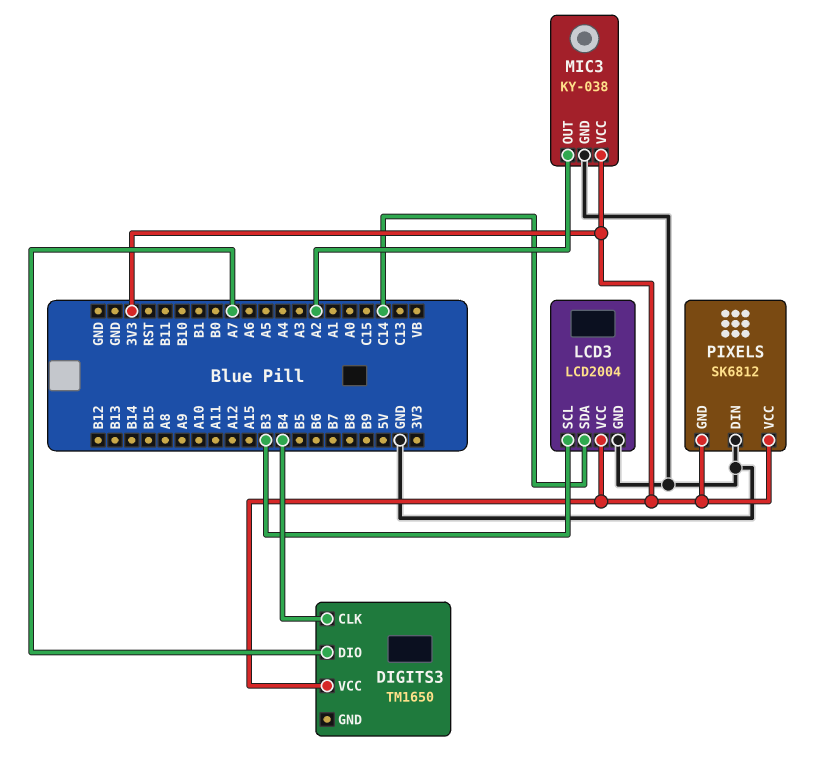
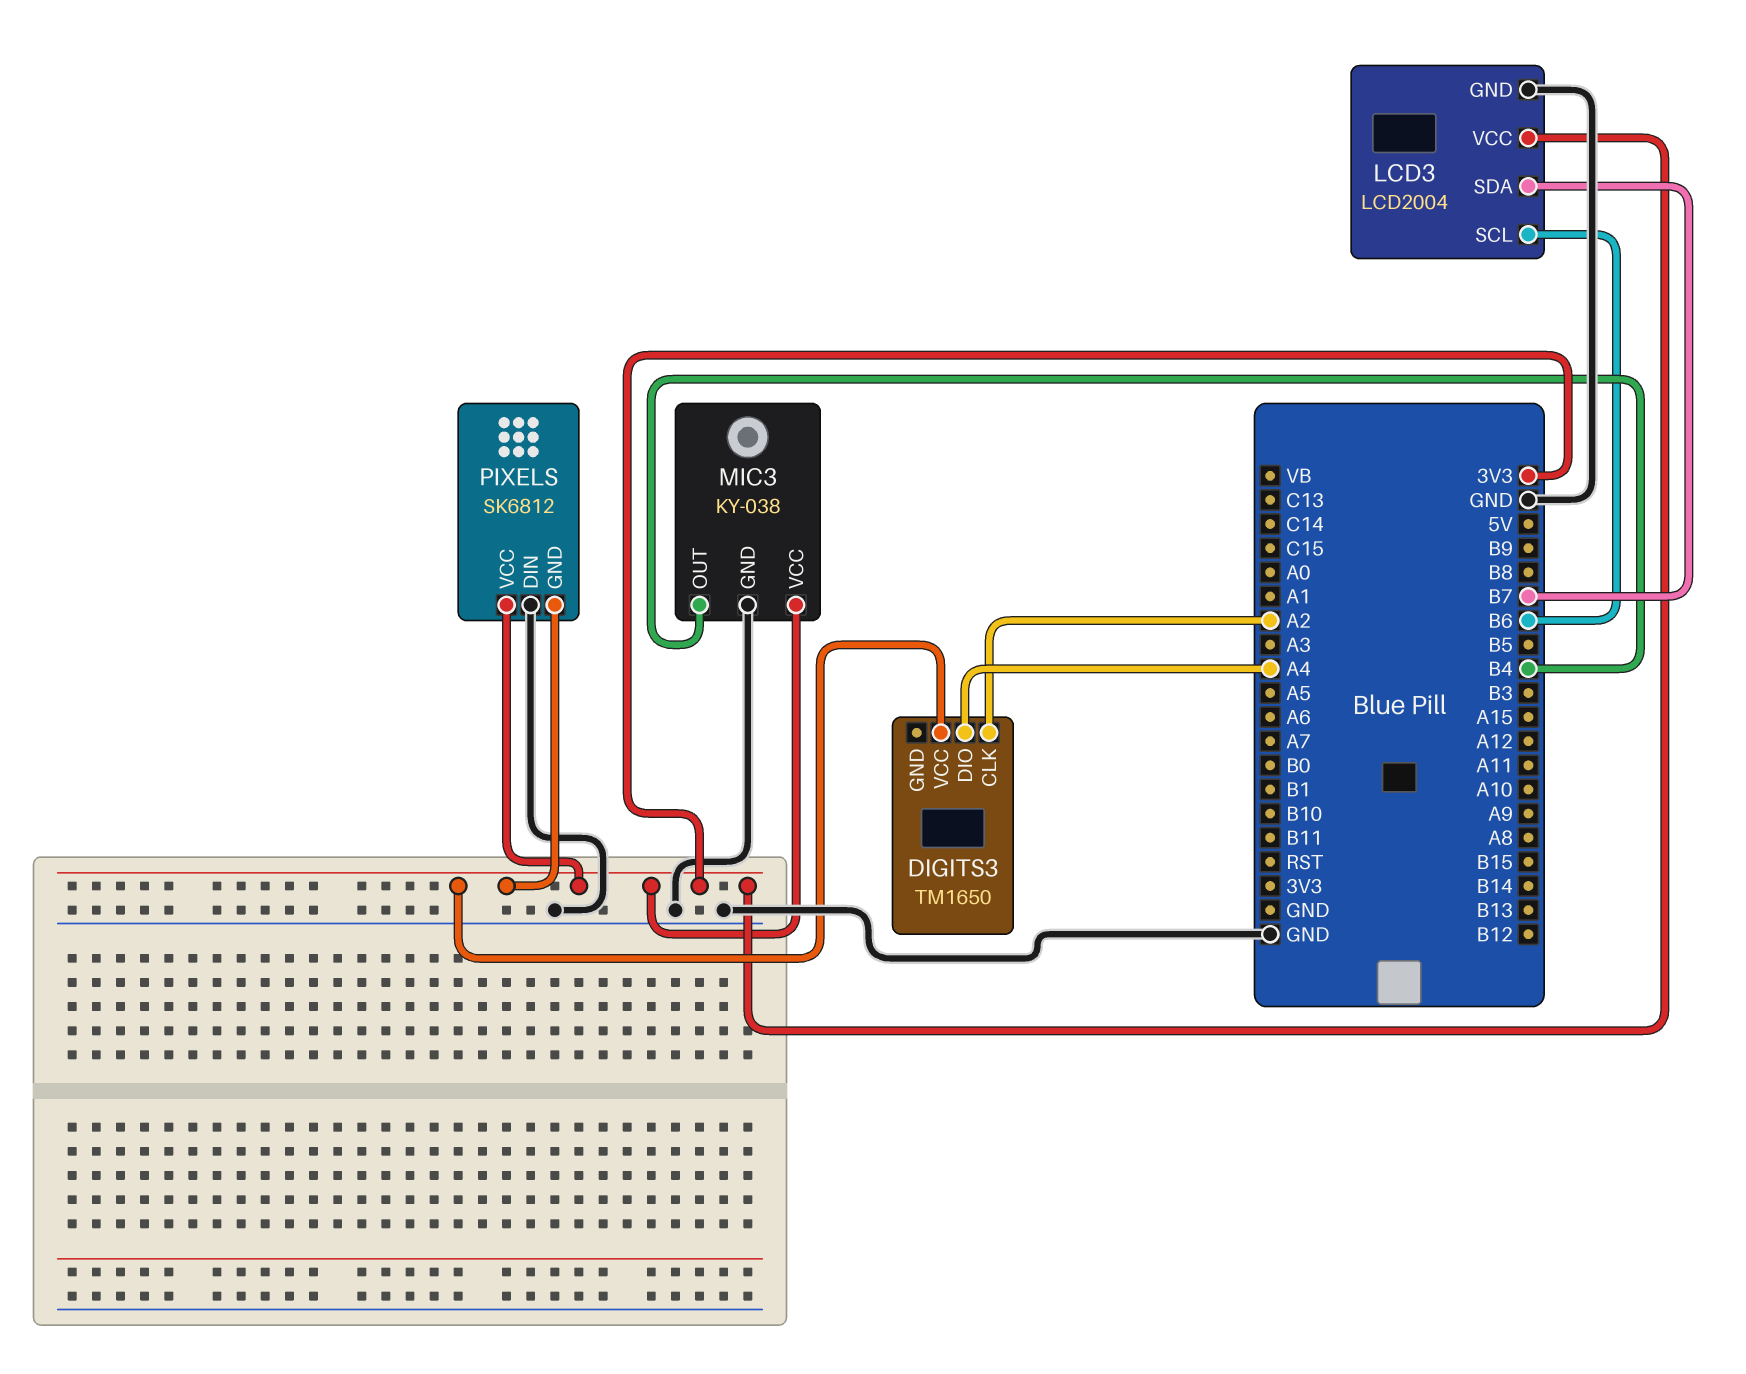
DIGITS3 pin CLK: B4 -> A2
DIGITS3 pin DIO: A7 -> A4
LCD3 pin SCL: B3 -> B6
LCD3 pin SDA: C14 -> B7
MIC3 pin OUT: A2 -> B4

